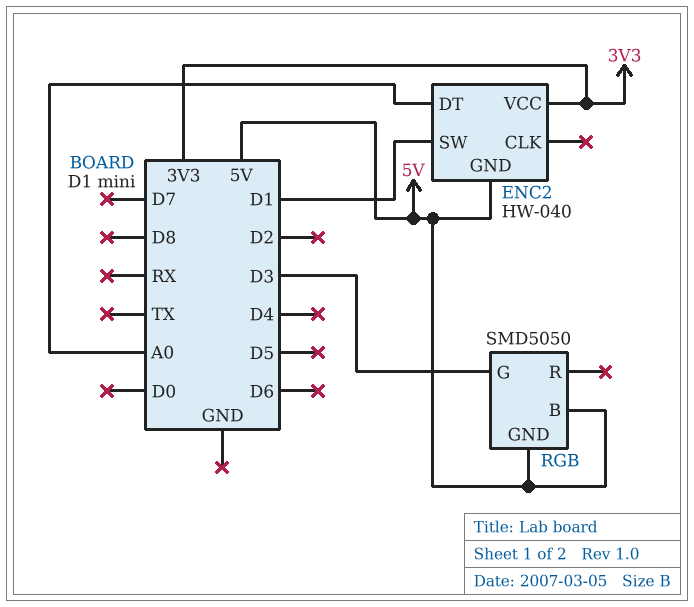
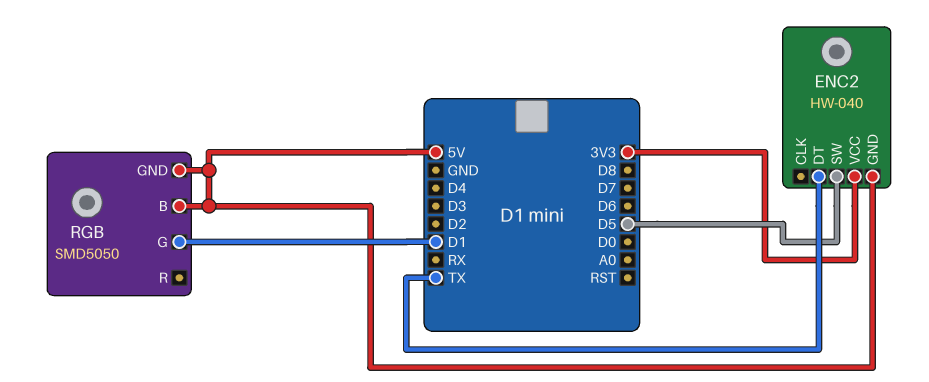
ENC2 pin DT: A0 -> TX
ENC2 pin SW: D1 -> D5
RGB pin G: D3 -> D1

